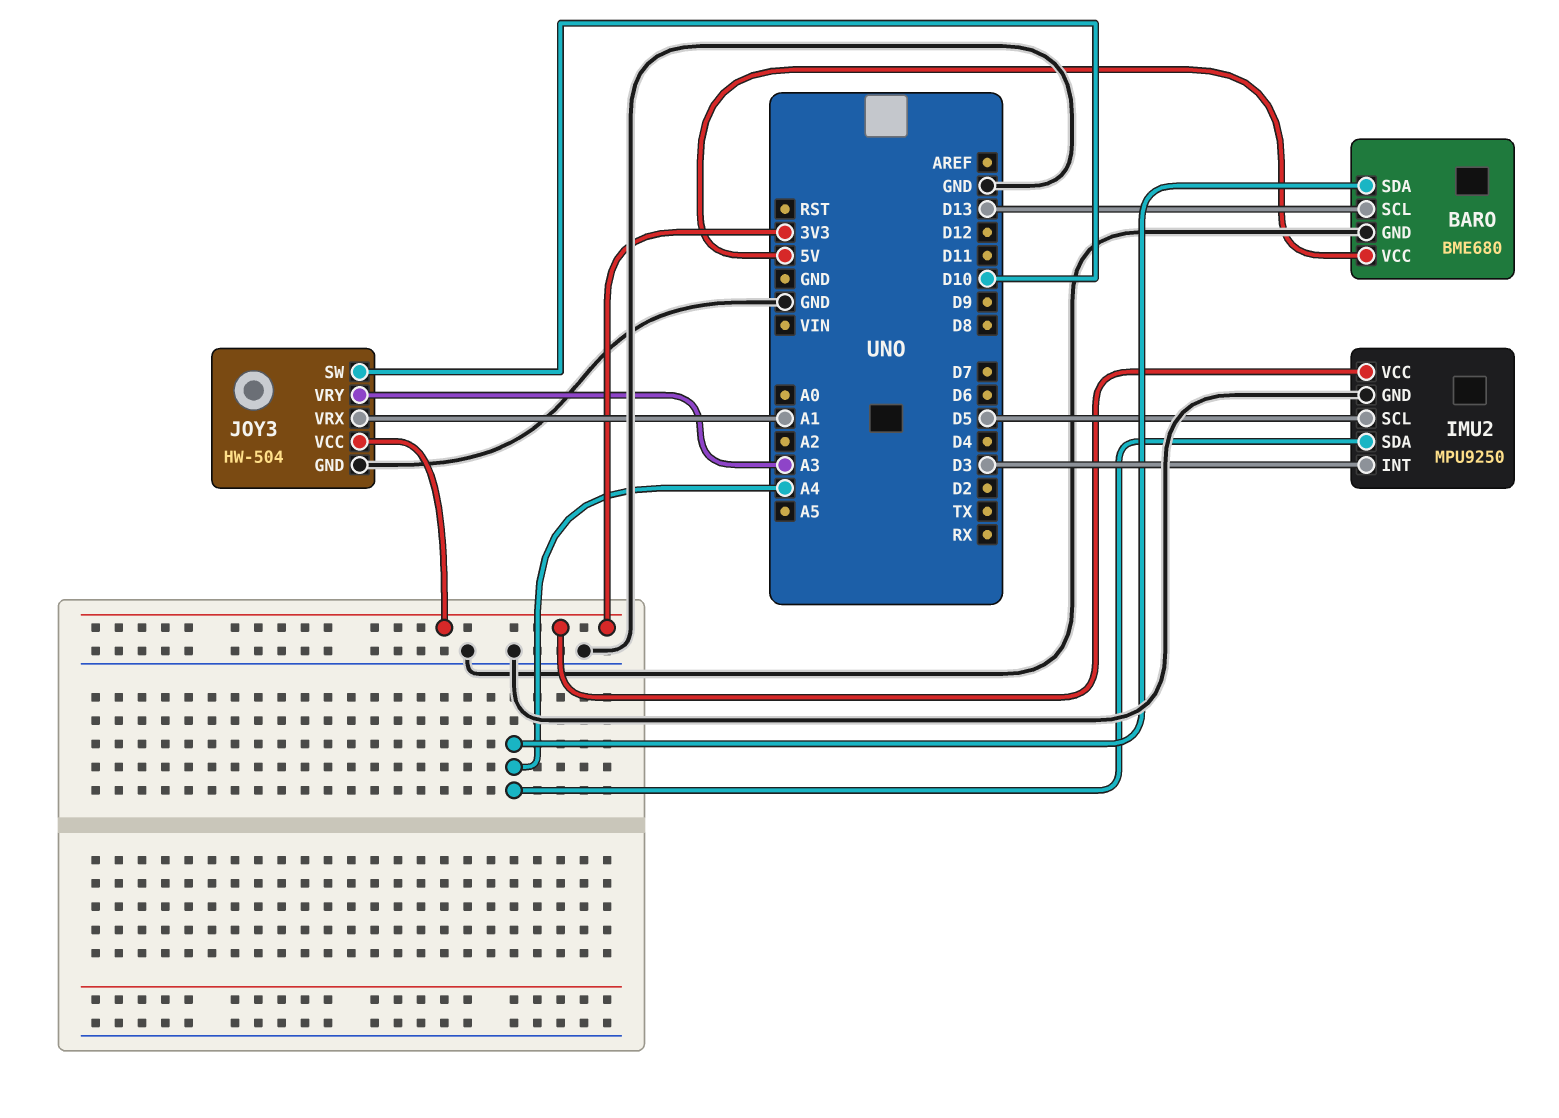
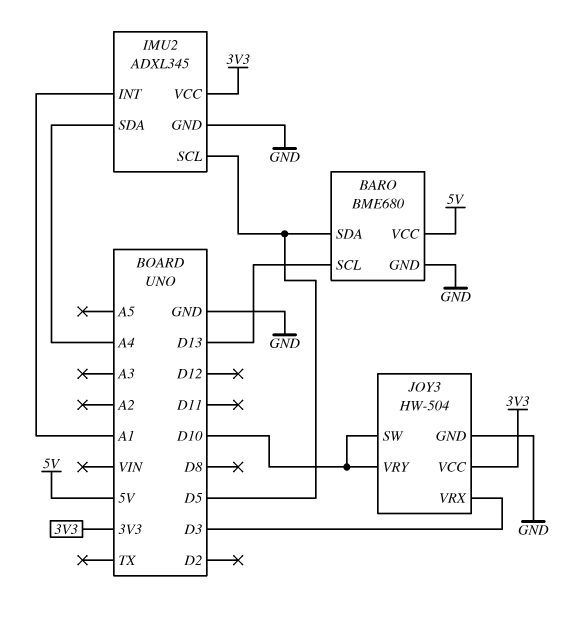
BARO pin SDA: A4 -> D5
IMU2: MPU9250 -> ADXL345
IMU2 pin INT: D3 -> A1
JOY3 pin VRX: A1 -> D3
JOY3 pin VRY: A3 -> D10

